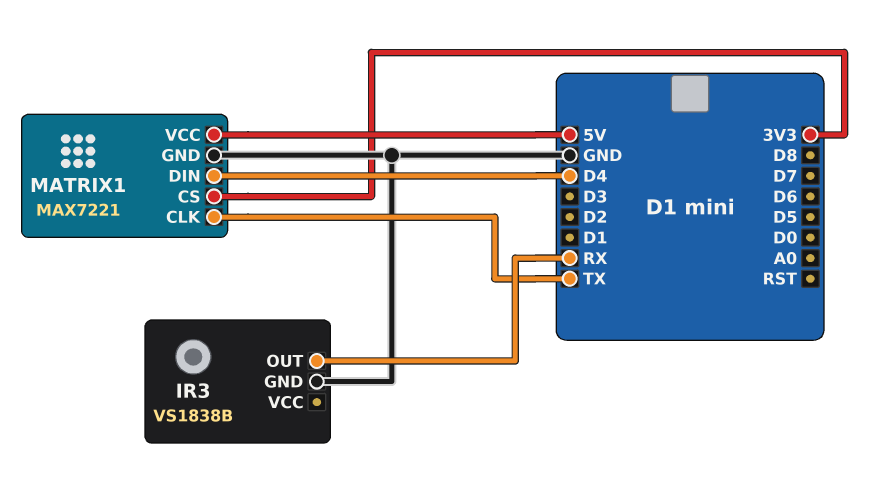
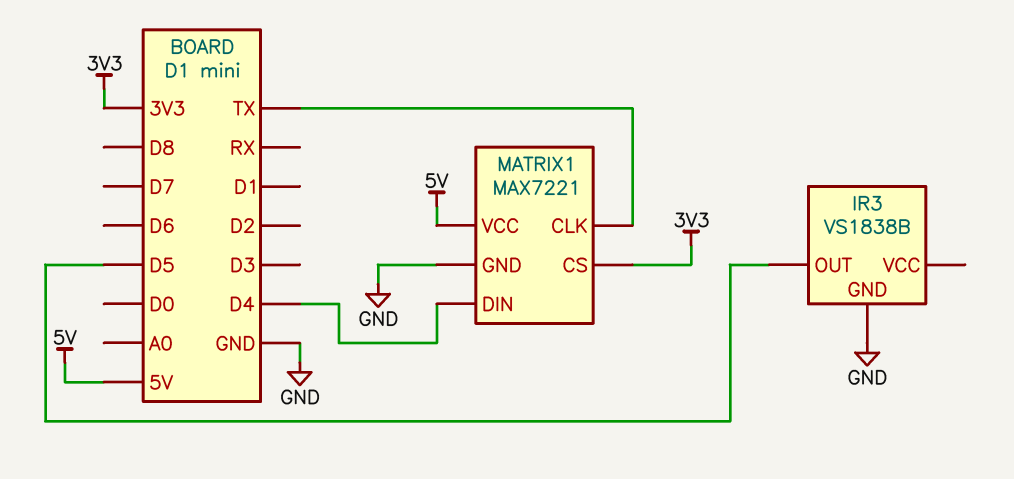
IR3 pin OUT: RX -> D5

